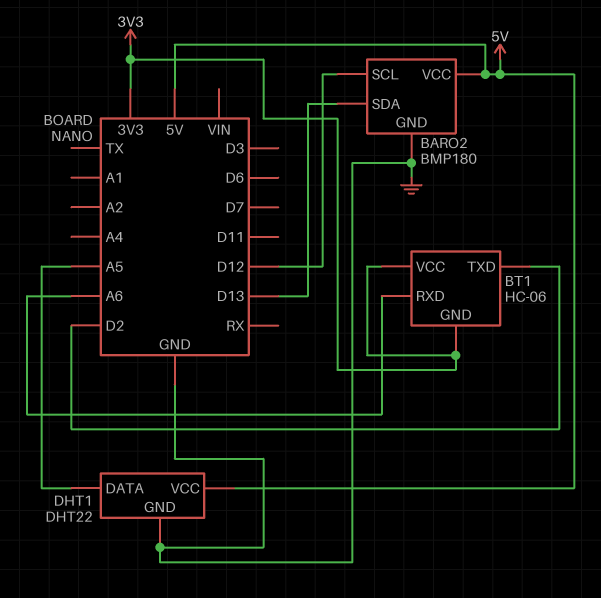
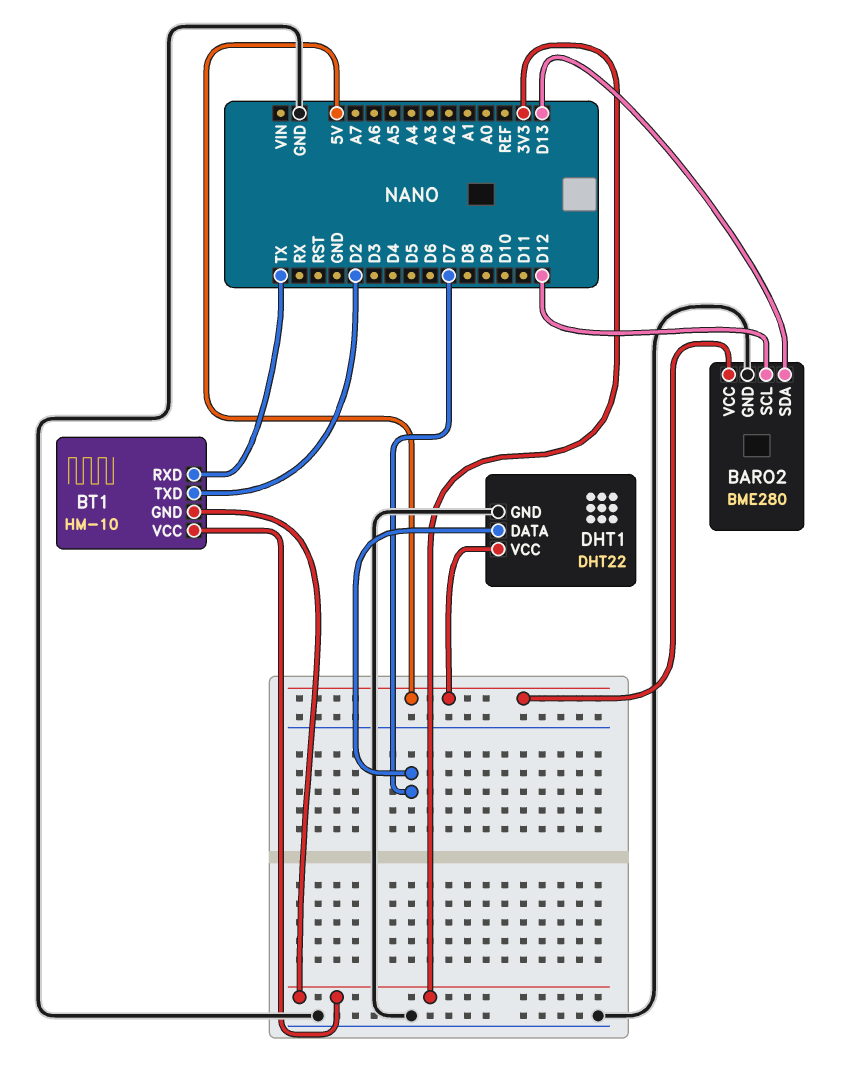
BARO2: BMP180 -> BME280
BT1: HC-06 -> HM-10
BT1 pin RXD: A6 -> TX
DHT1 pin DATA: A5 -> D7

